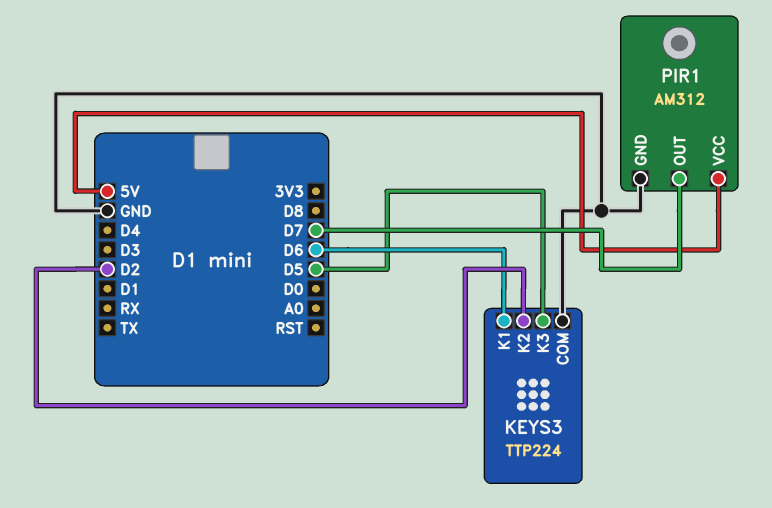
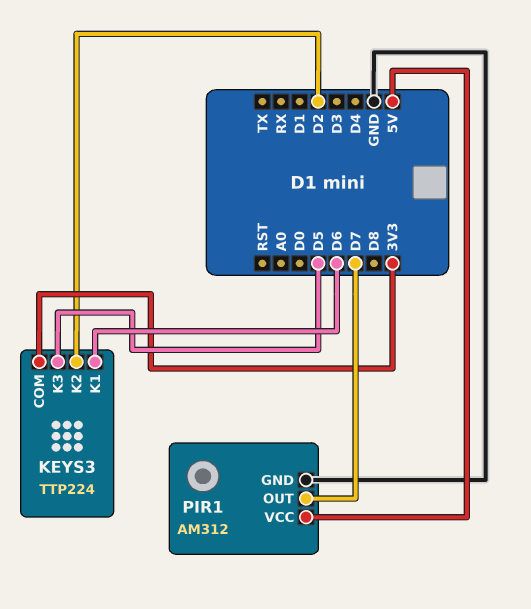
KEYS3 pin COM: GND -> 3V3

